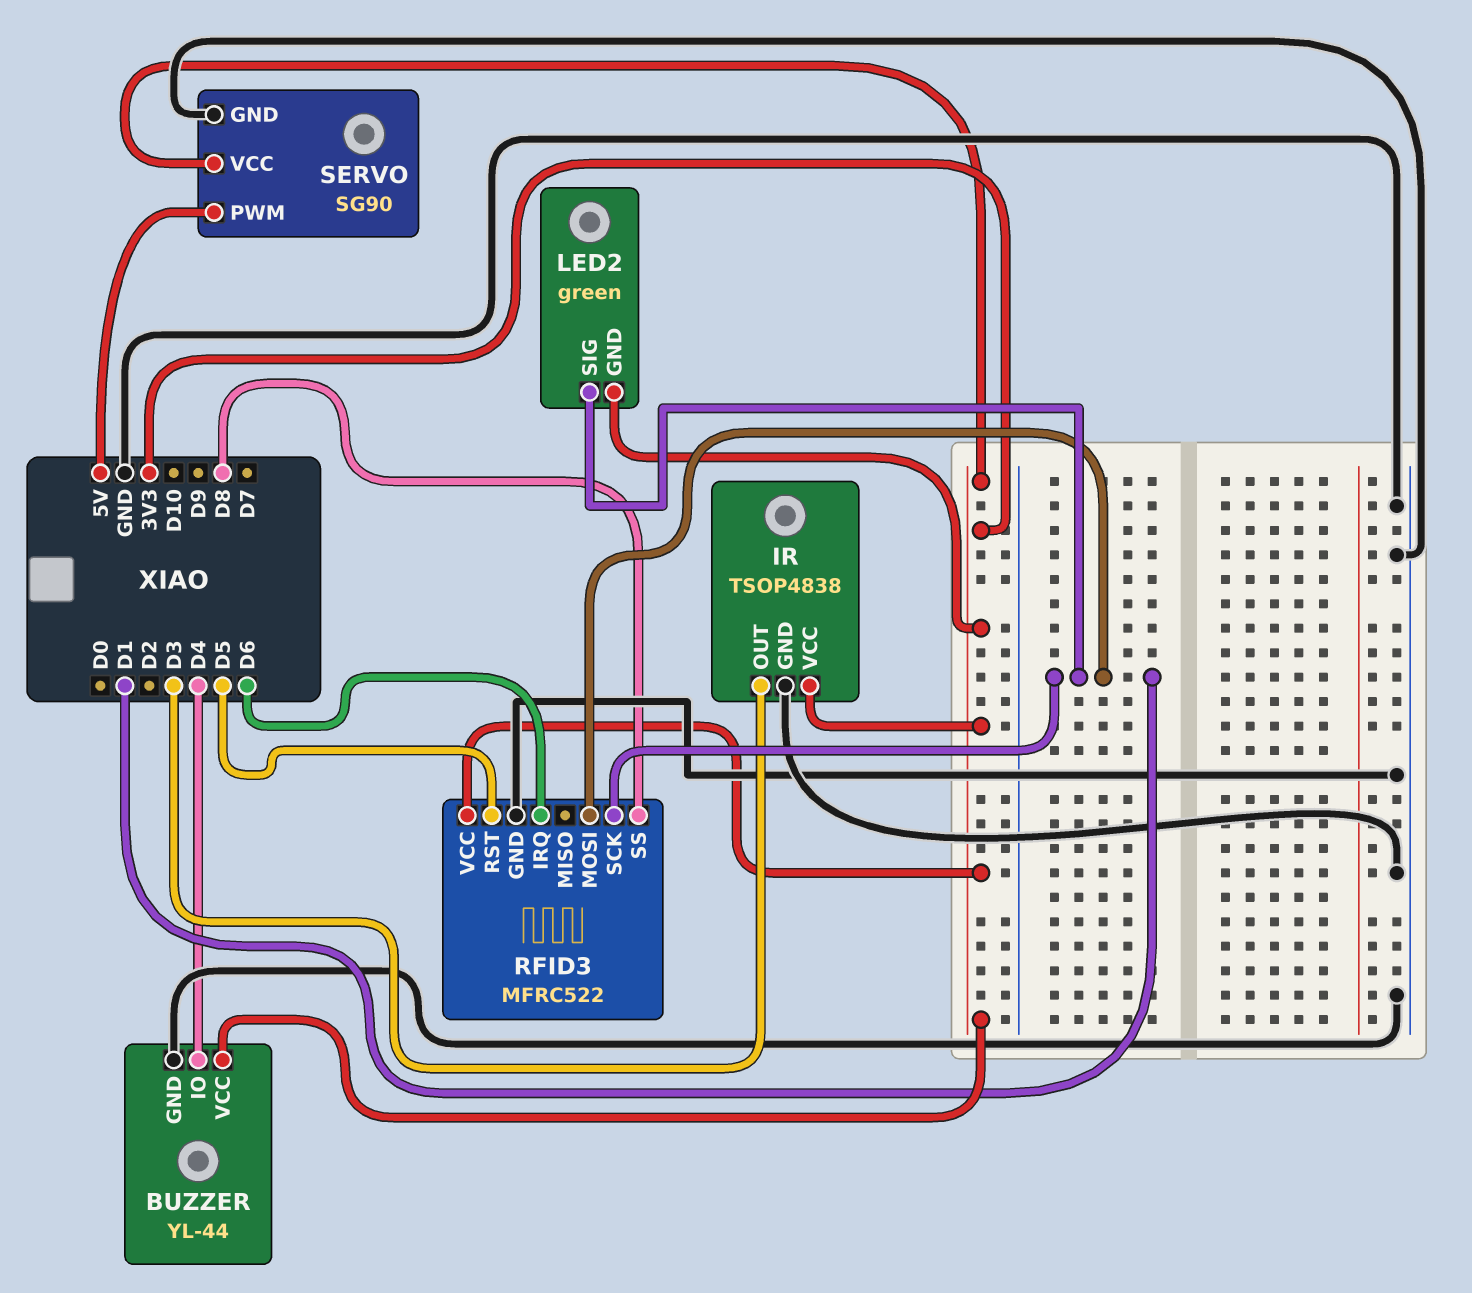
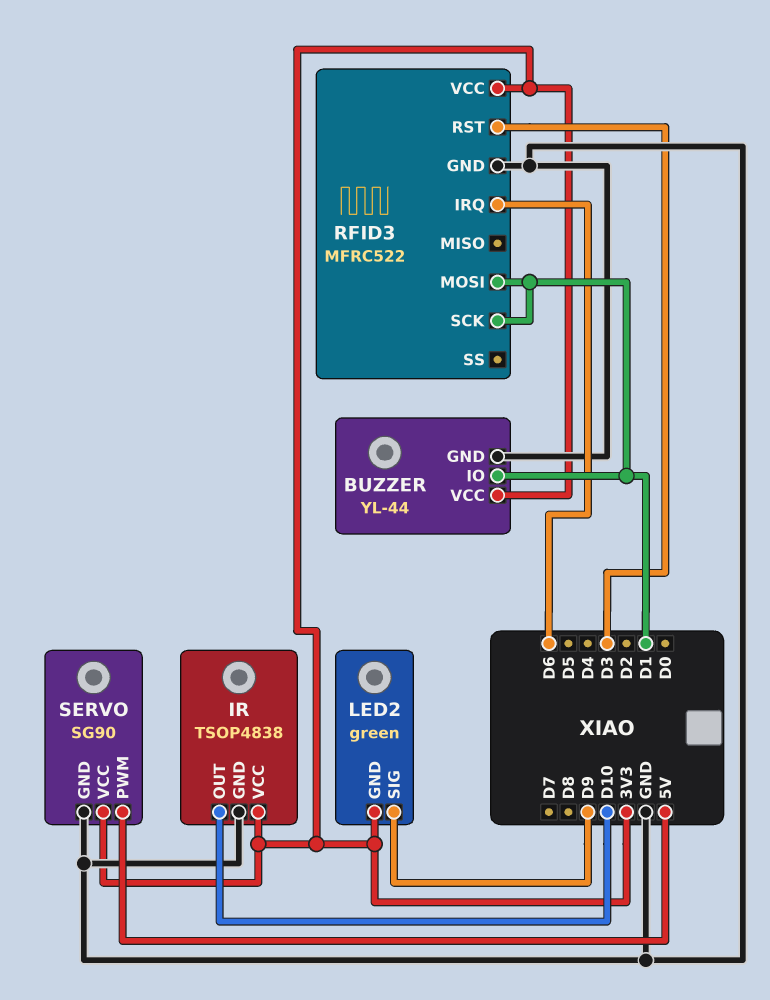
BUZZER pin IO: D4 -> D1
IR pin OUT: D3 -> D10
LED2 pin SIG: D1 -> D9
RFID3 pin RST: D5 -> D3
RFID3 pin SS: D8 -> none

